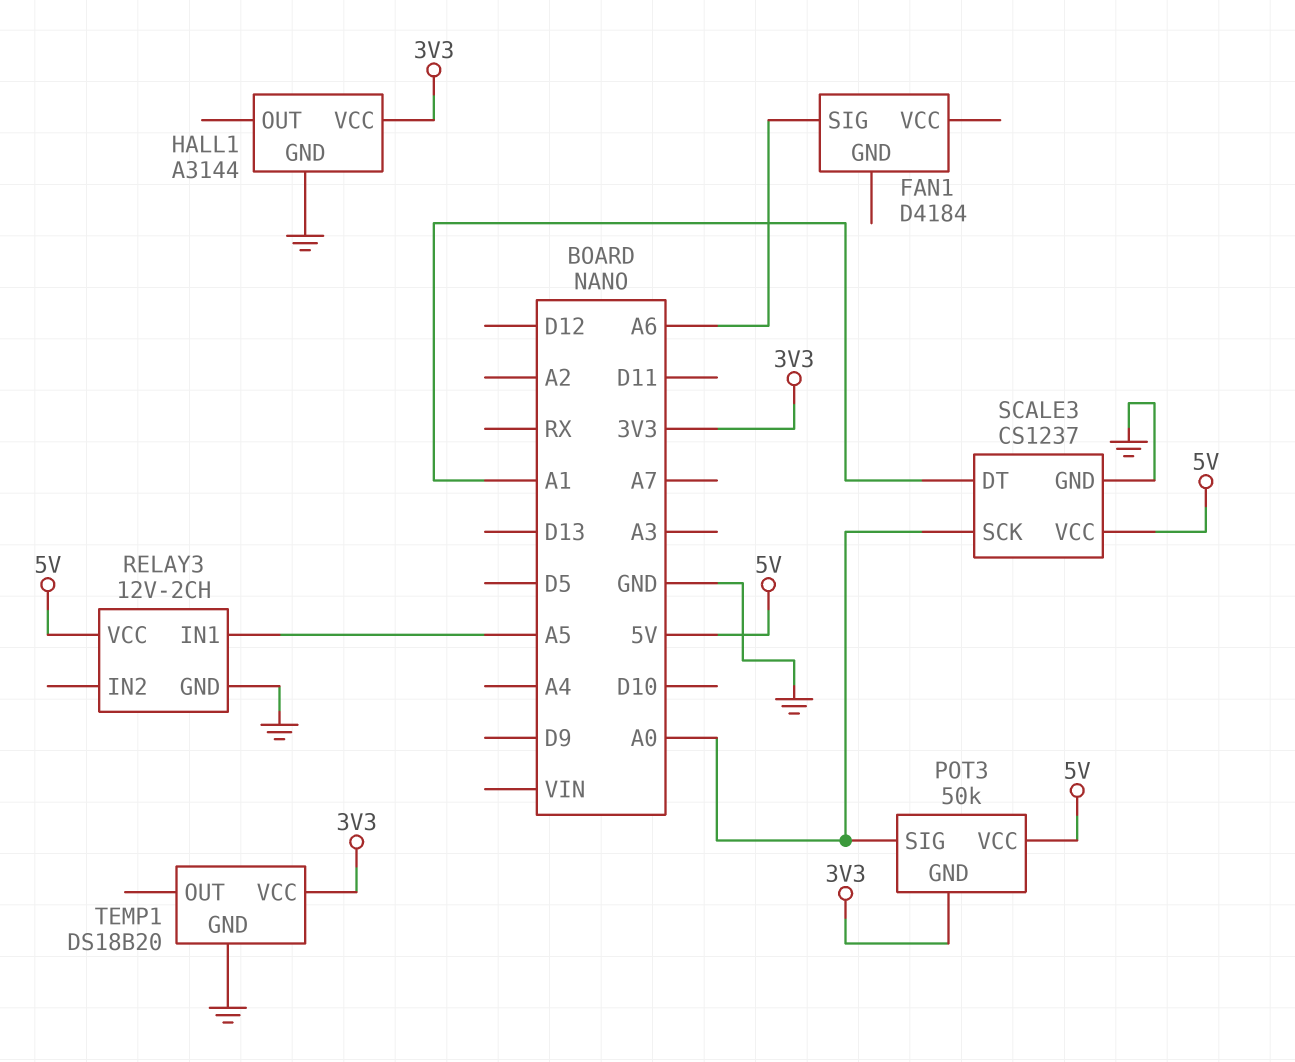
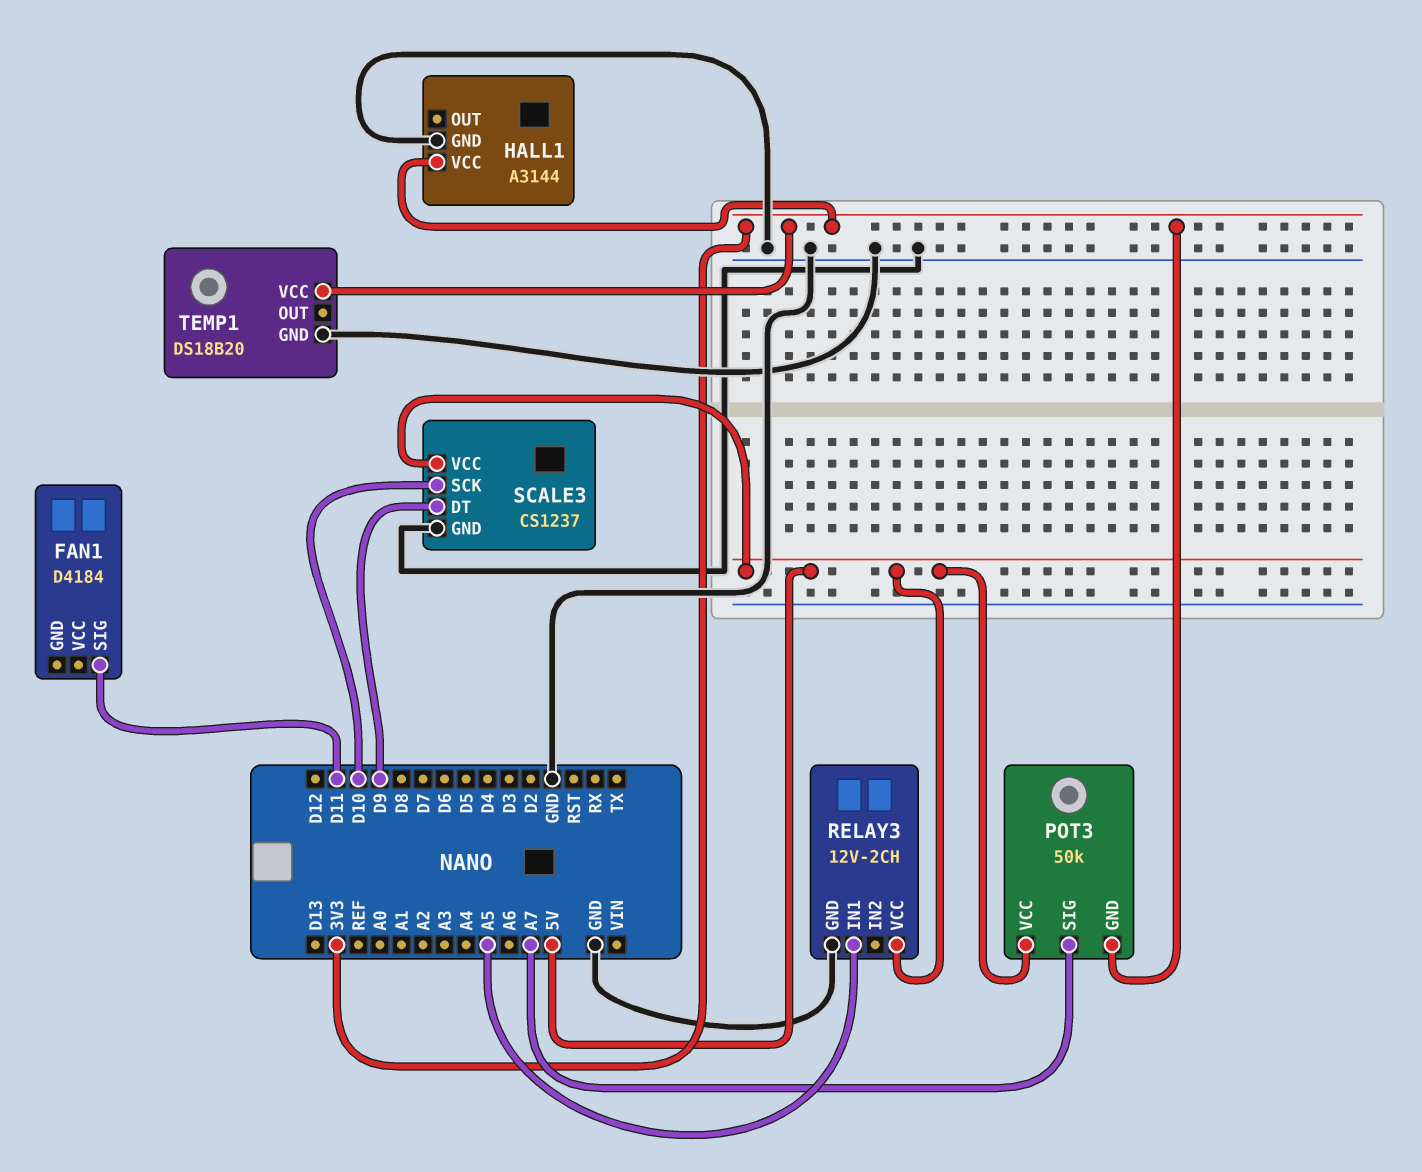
FAN1 pin SIG: A6 -> D11
POT3 pin SIG: A0 -> A7
SCALE3 pin DT: A1 -> D9
SCALE3 pin SCK: A0 -> D10

